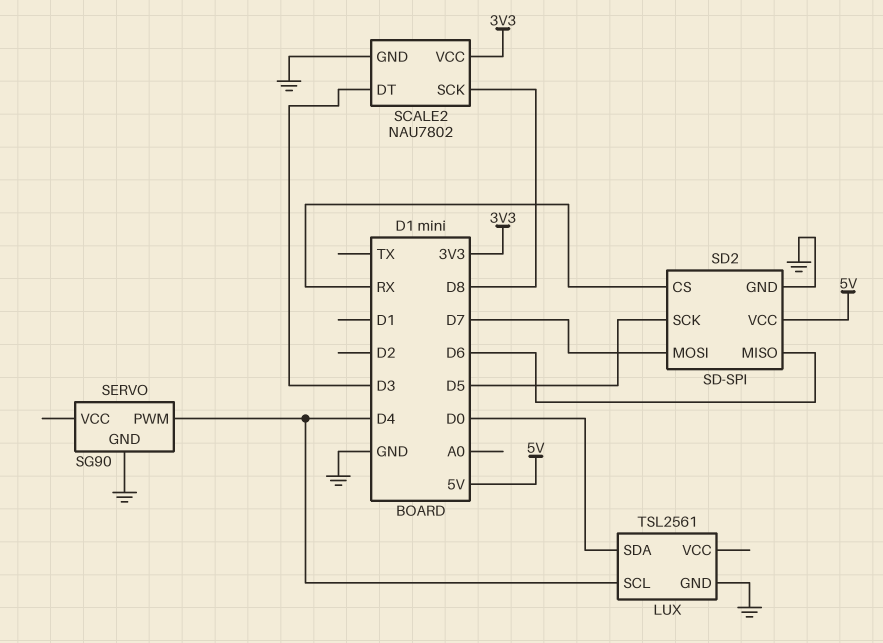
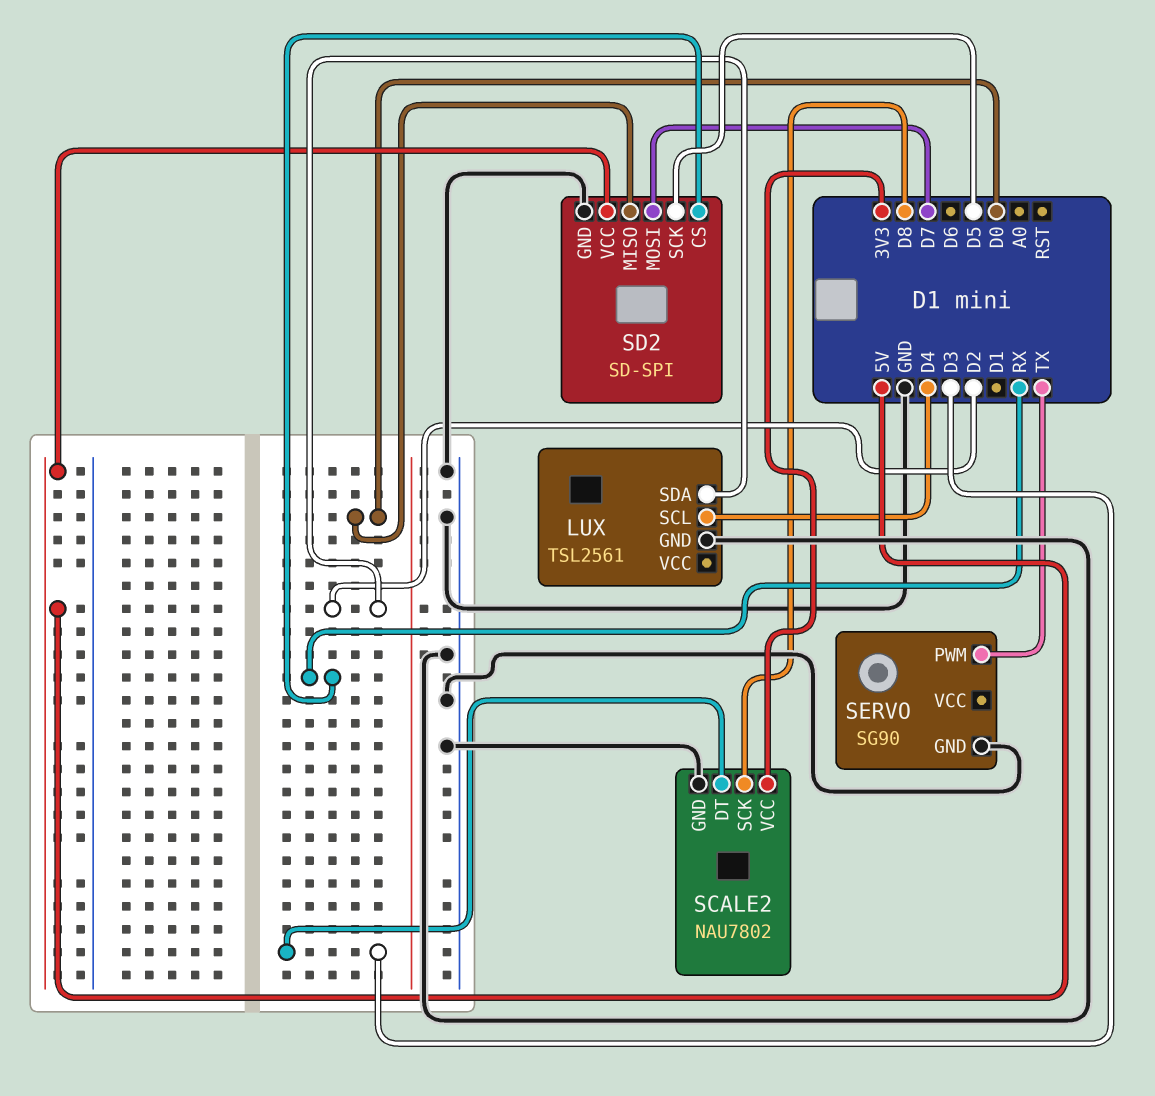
LUX pin SDA: D0 -> D2
SD2 pin MISO: D6 -> D0
SERVO pin PWM: D4 -> TX

